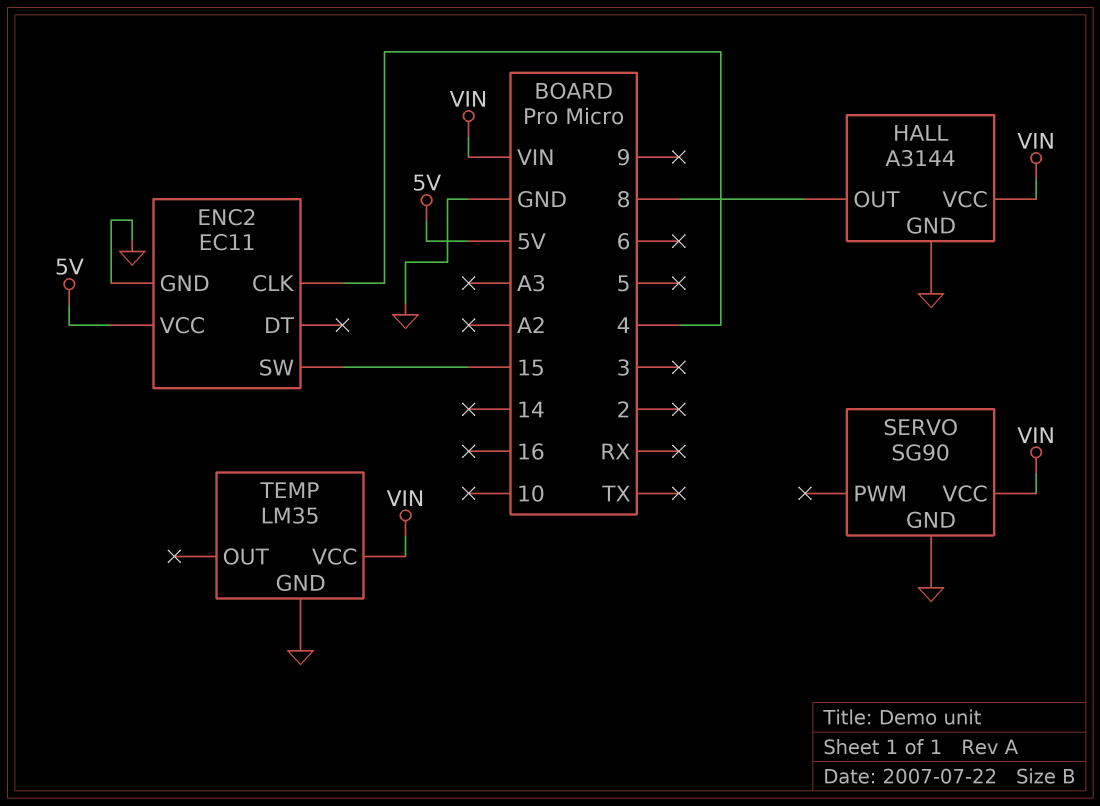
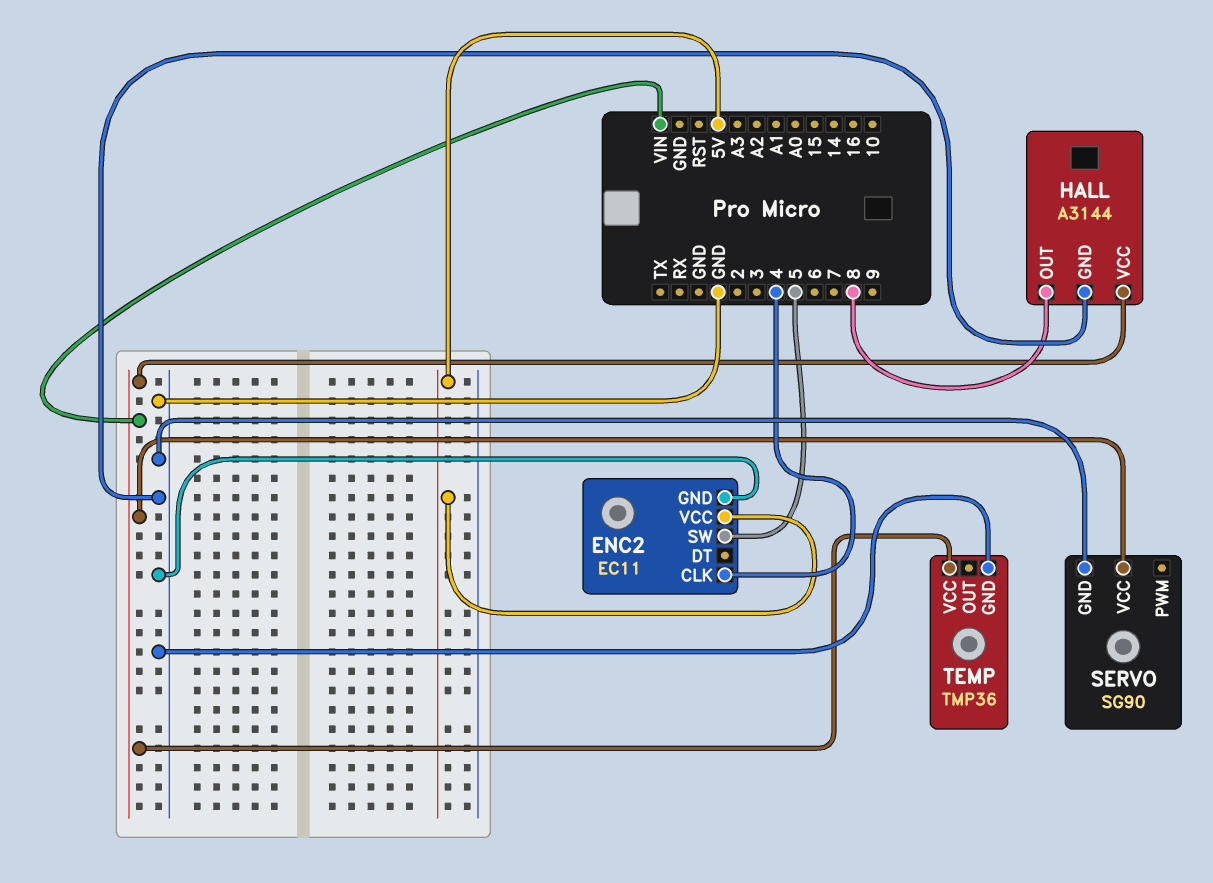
ENC2 pin SW: 15 -> 5
TEMP: LM35 -> TMP36

